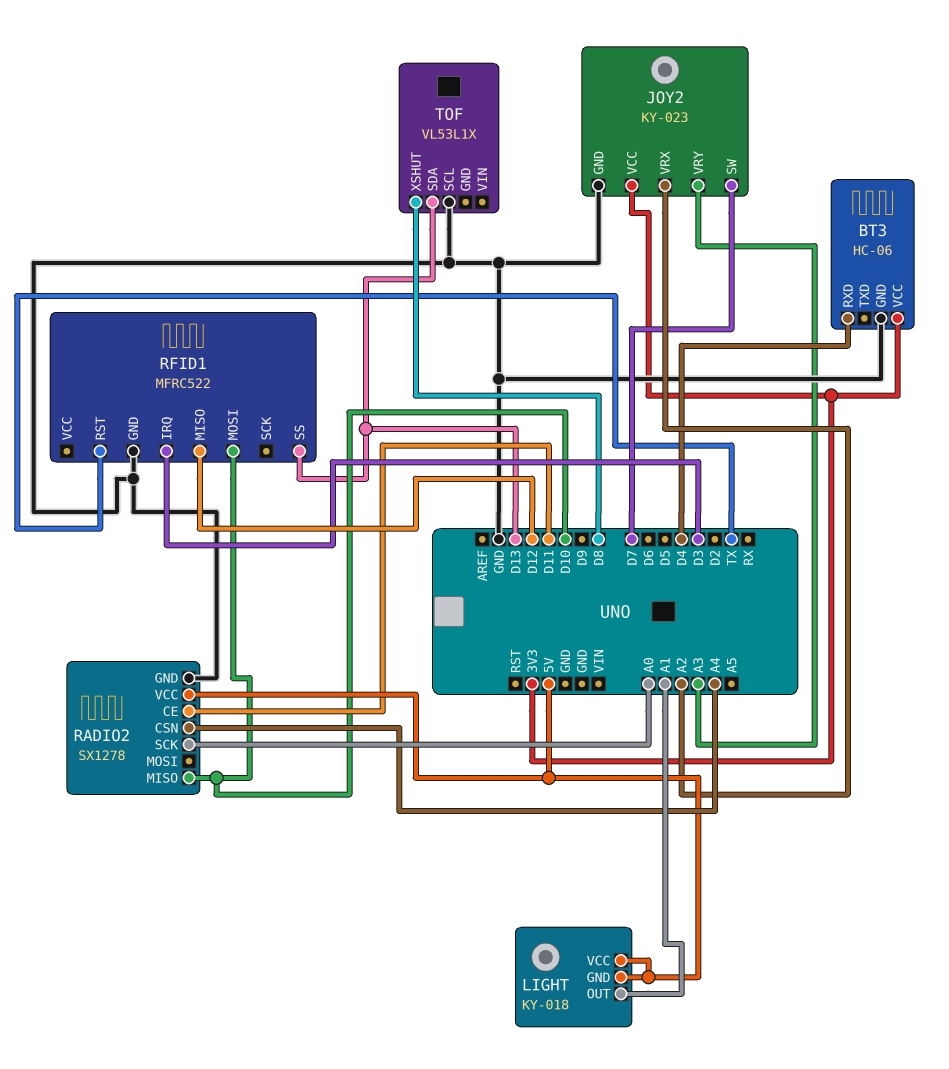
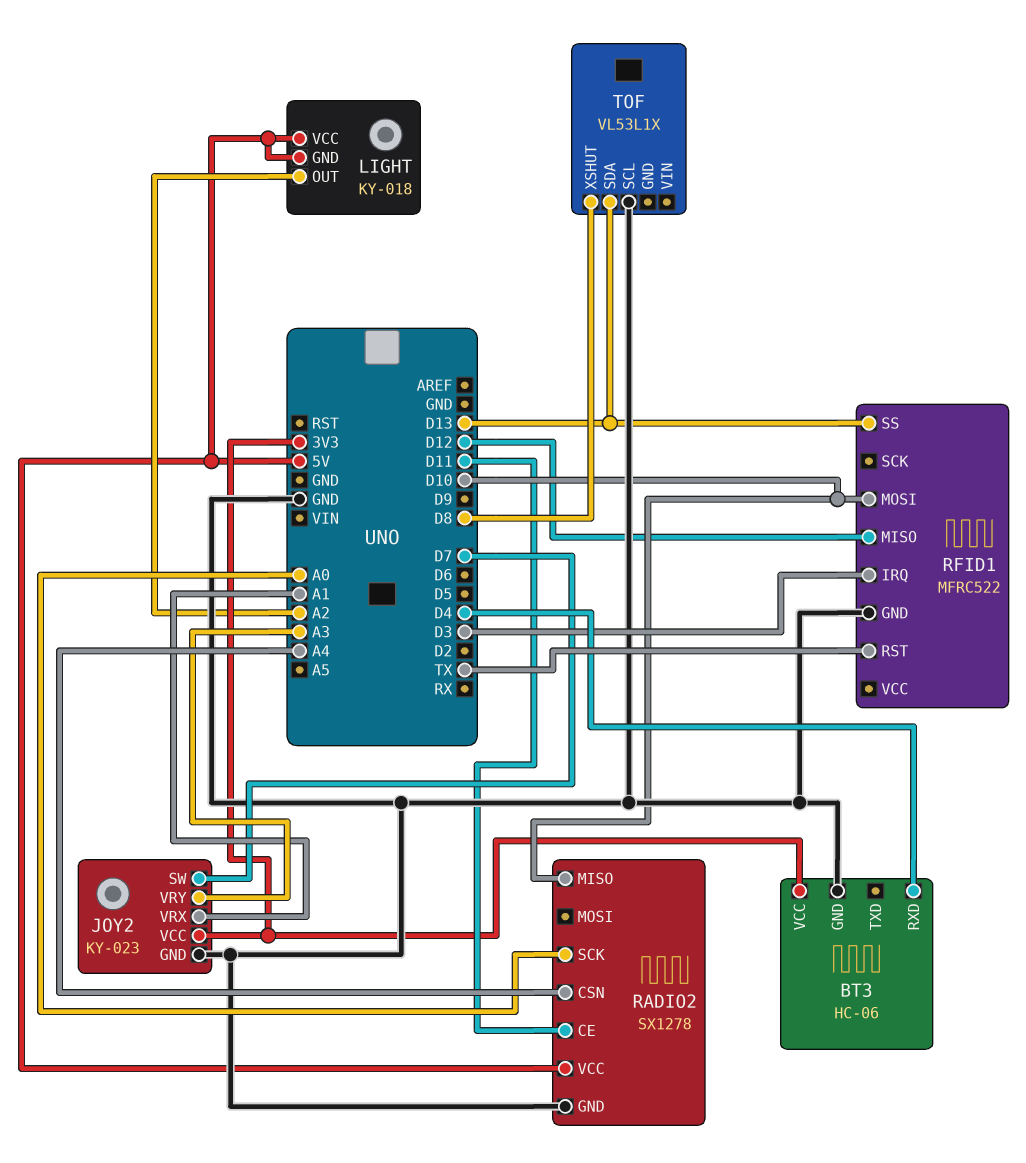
JOY2 pin VRX: A2 -> A1
LIGHT pin OUT: A1 -> A2

